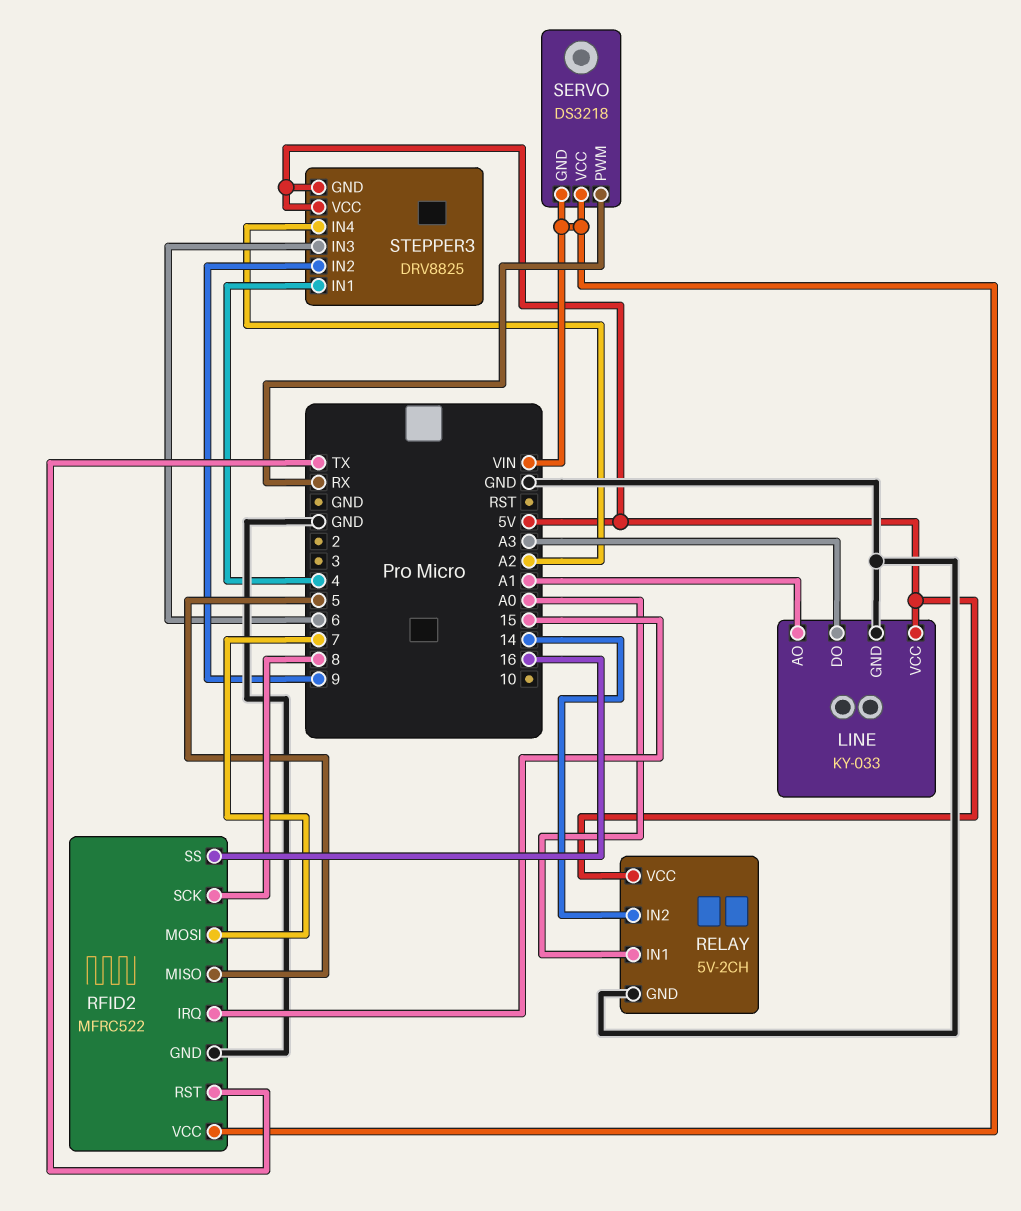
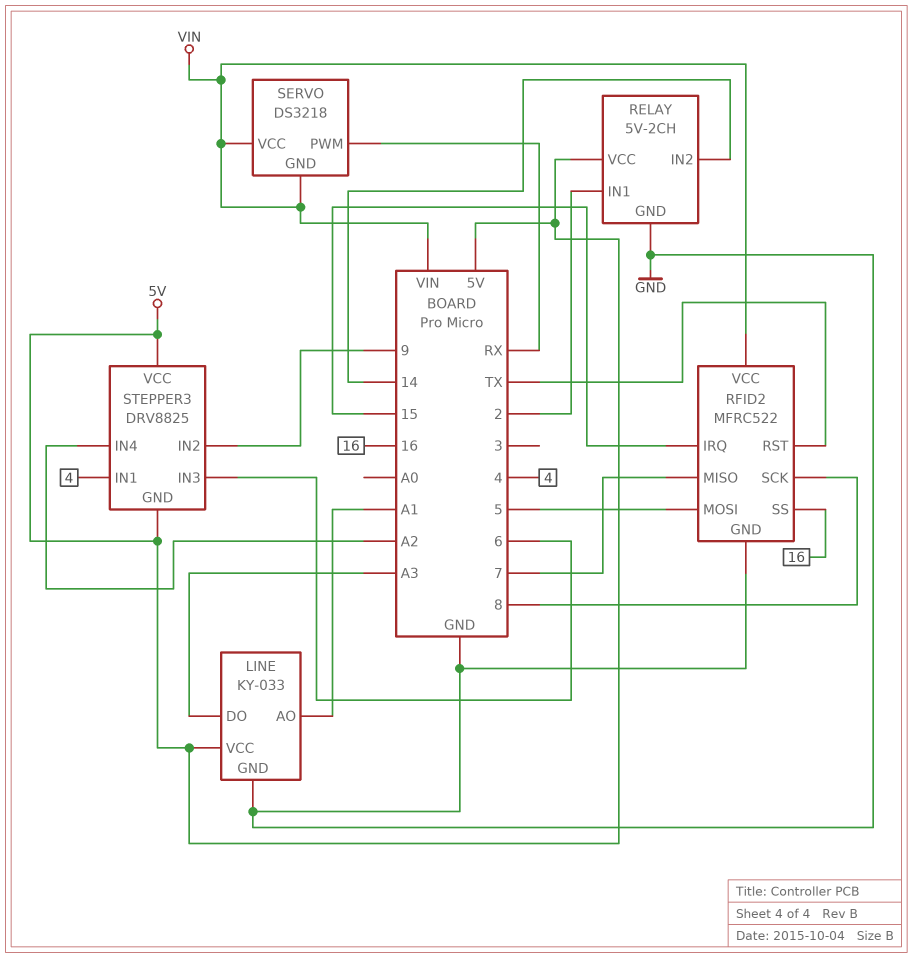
RELAY pin IN1: A0 -> 2
RFID2 pin MISO: 5 -> 7
RFID2 pin MOSI: 7 -> 5

